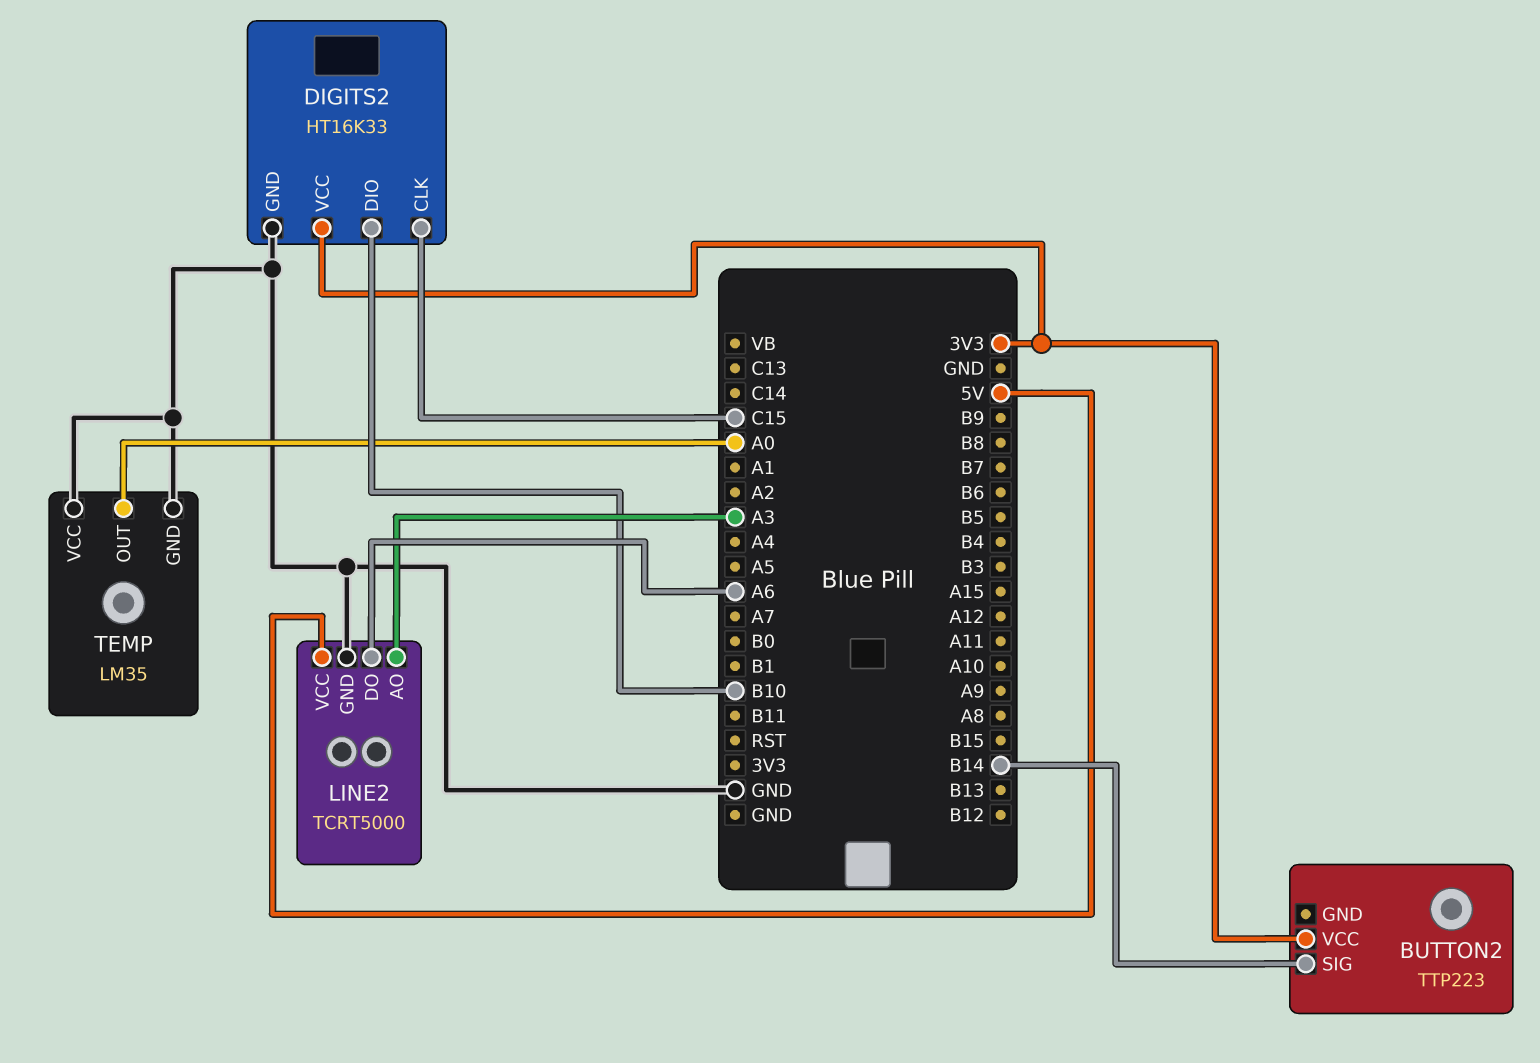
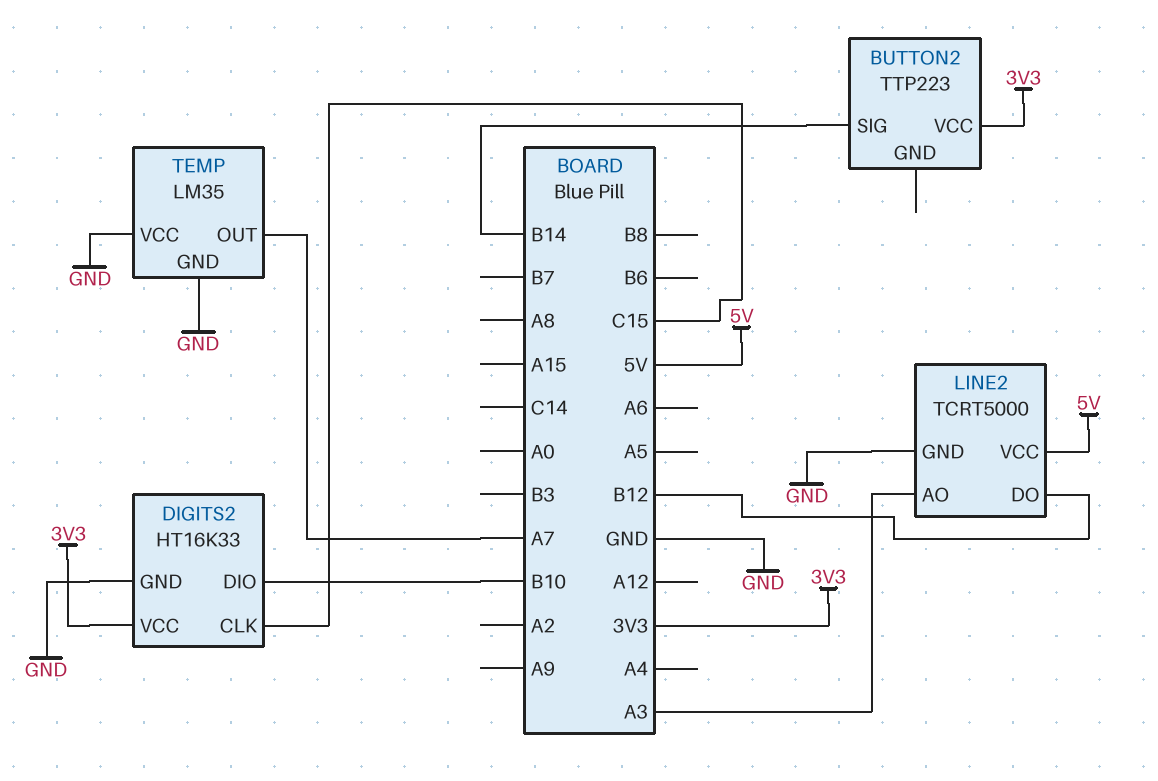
LINE2 pin DO: A6 -> B12
TEMP pin OUT: A0 -> A7

